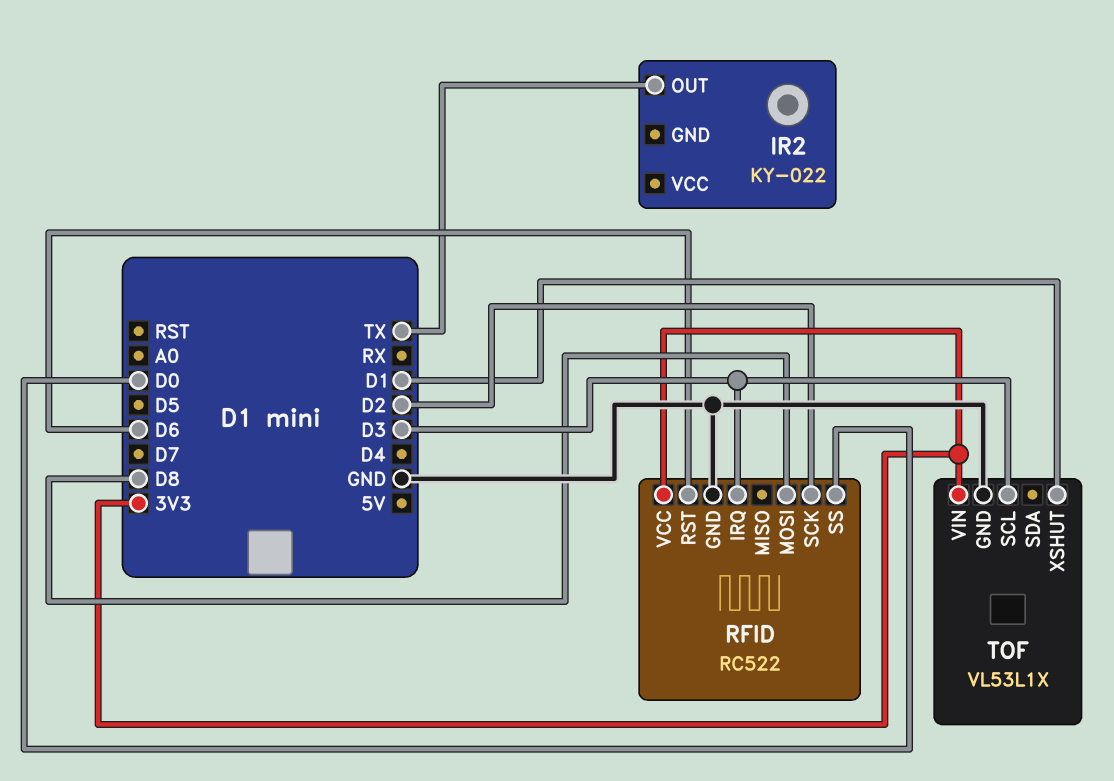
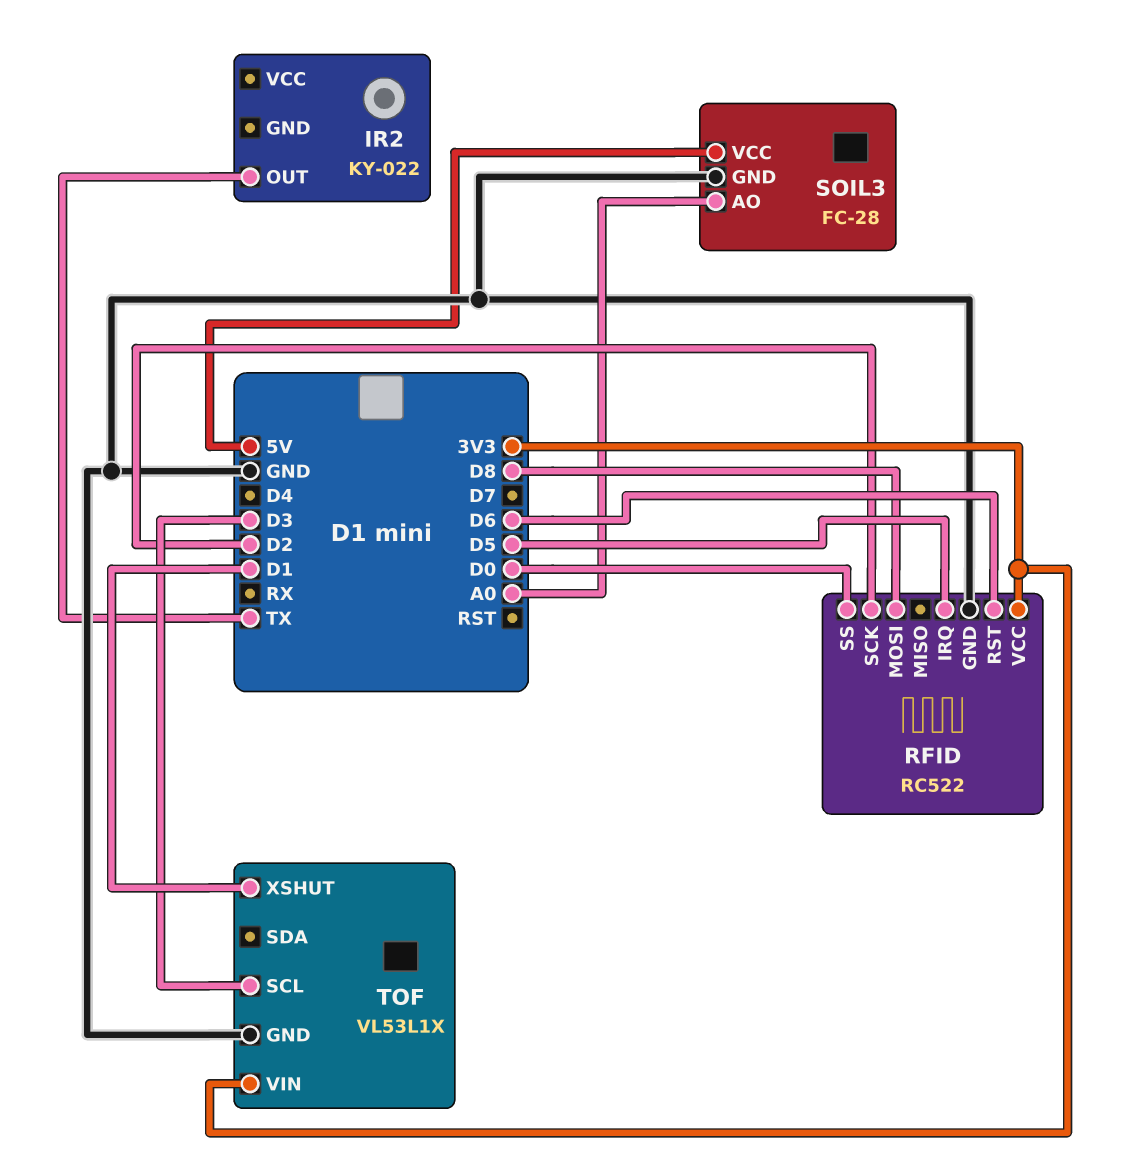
RFID pin IRQ: D3 -> D5
SOIL3: none -> FC-28
SOIL3 pin AO: none -> A0
SOIL3 pin GND: none -> GND
SOIL3 pin VCC: none -> 5V

